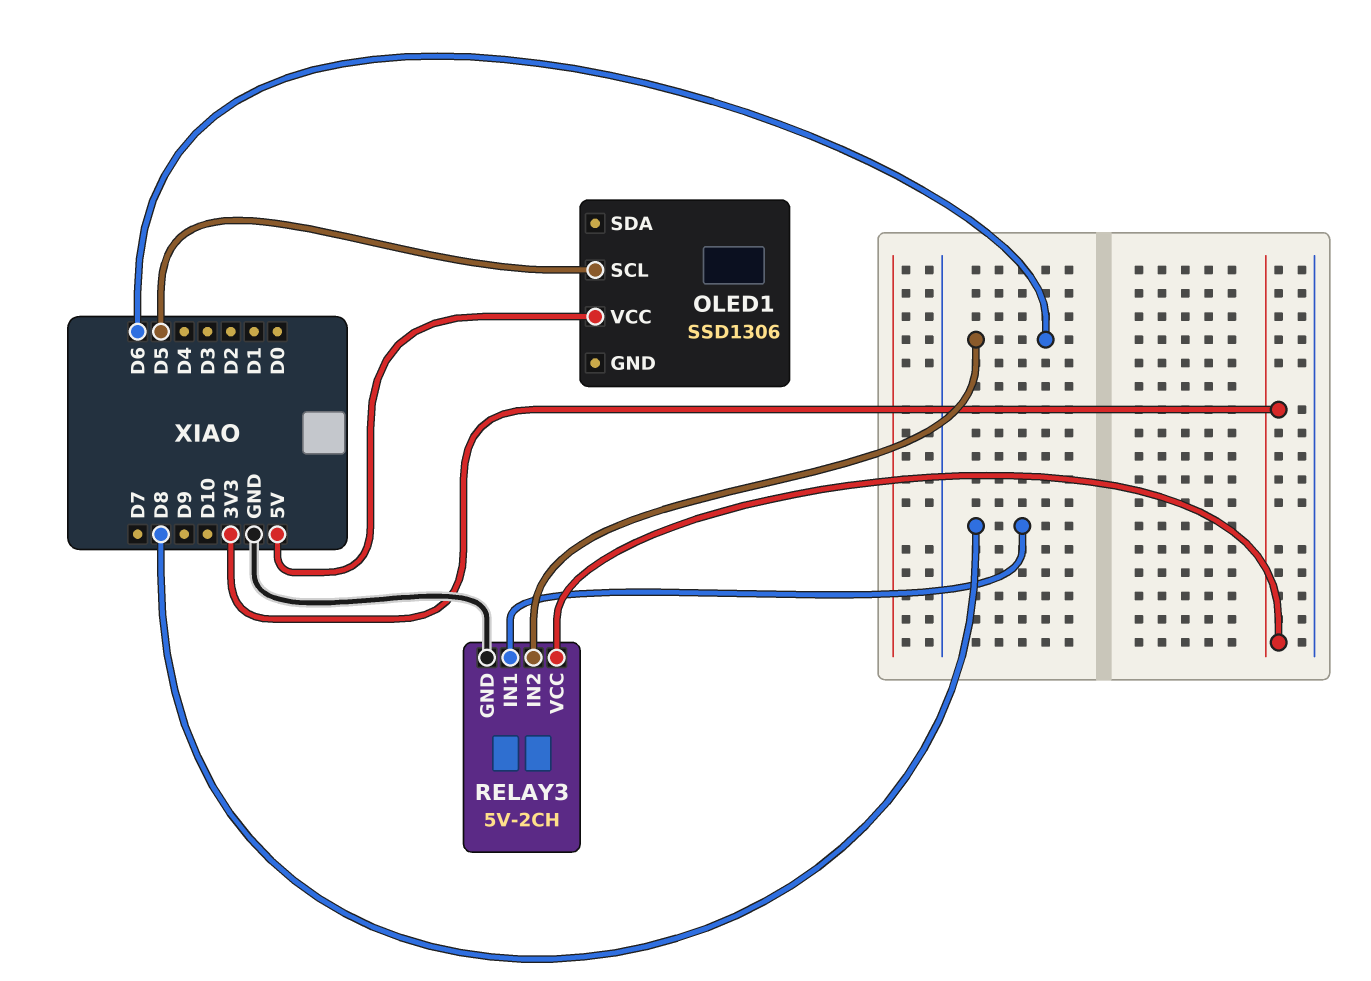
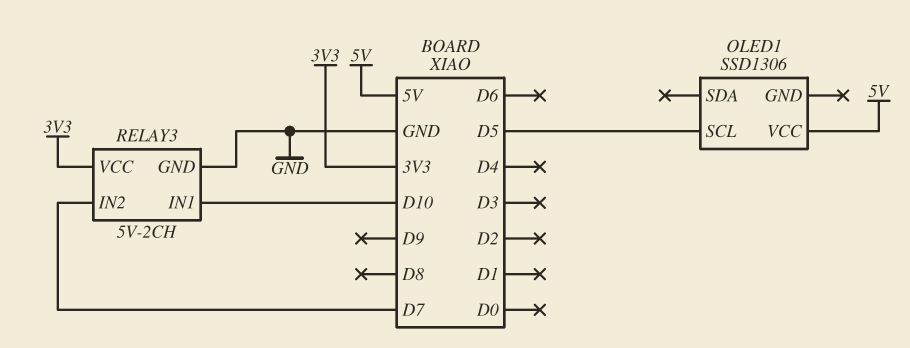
RELAY3 pin IN1: D8 -> D10
RELAY3 pin IN2: D6 -> D7

